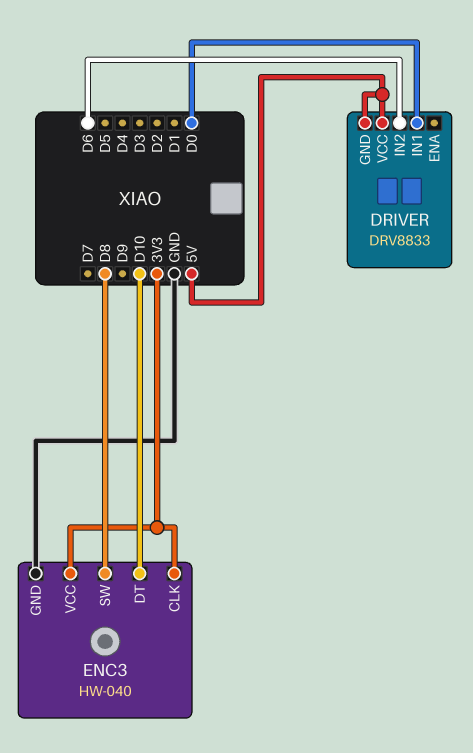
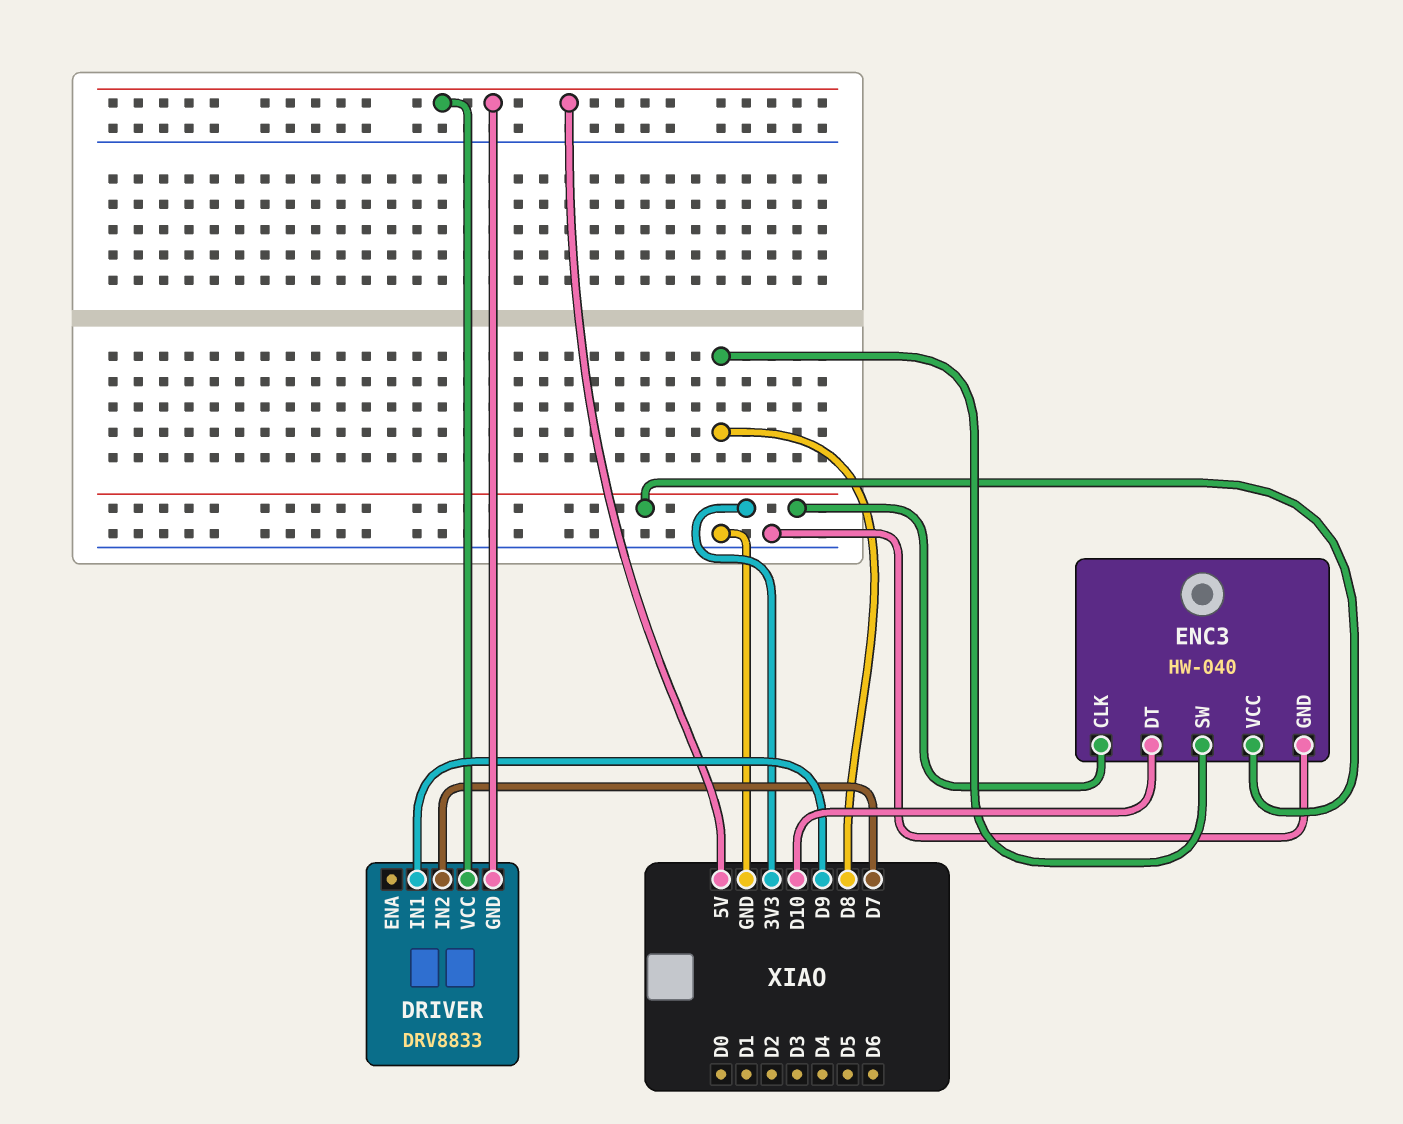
DRIVER pin IN1: D0 -> D9
DRIVER pin IN2: D6 -> D7

